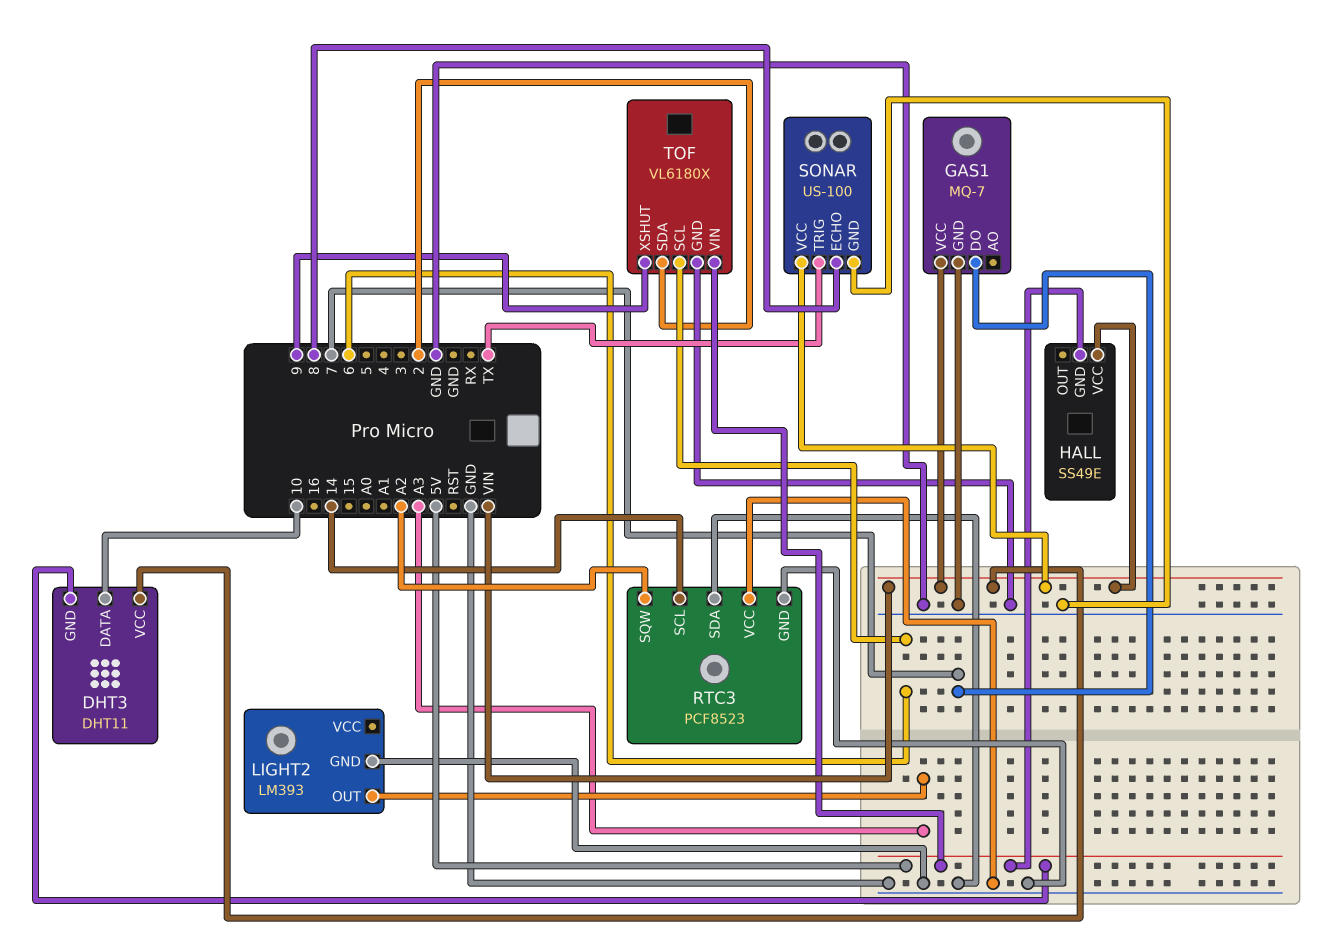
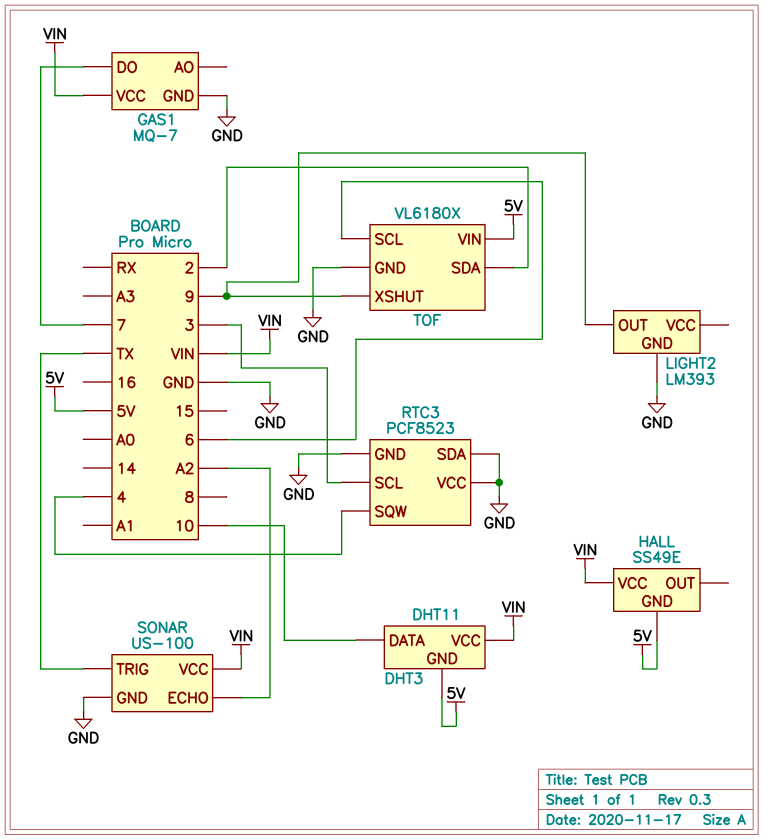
LIGHT2 pin OUT: A3 -> 9
RTC3 pin SCL: 14 -> 3
RTC3 pin SQW: A2 -> 4
SONAR pin ECHO: 8 -> A2

